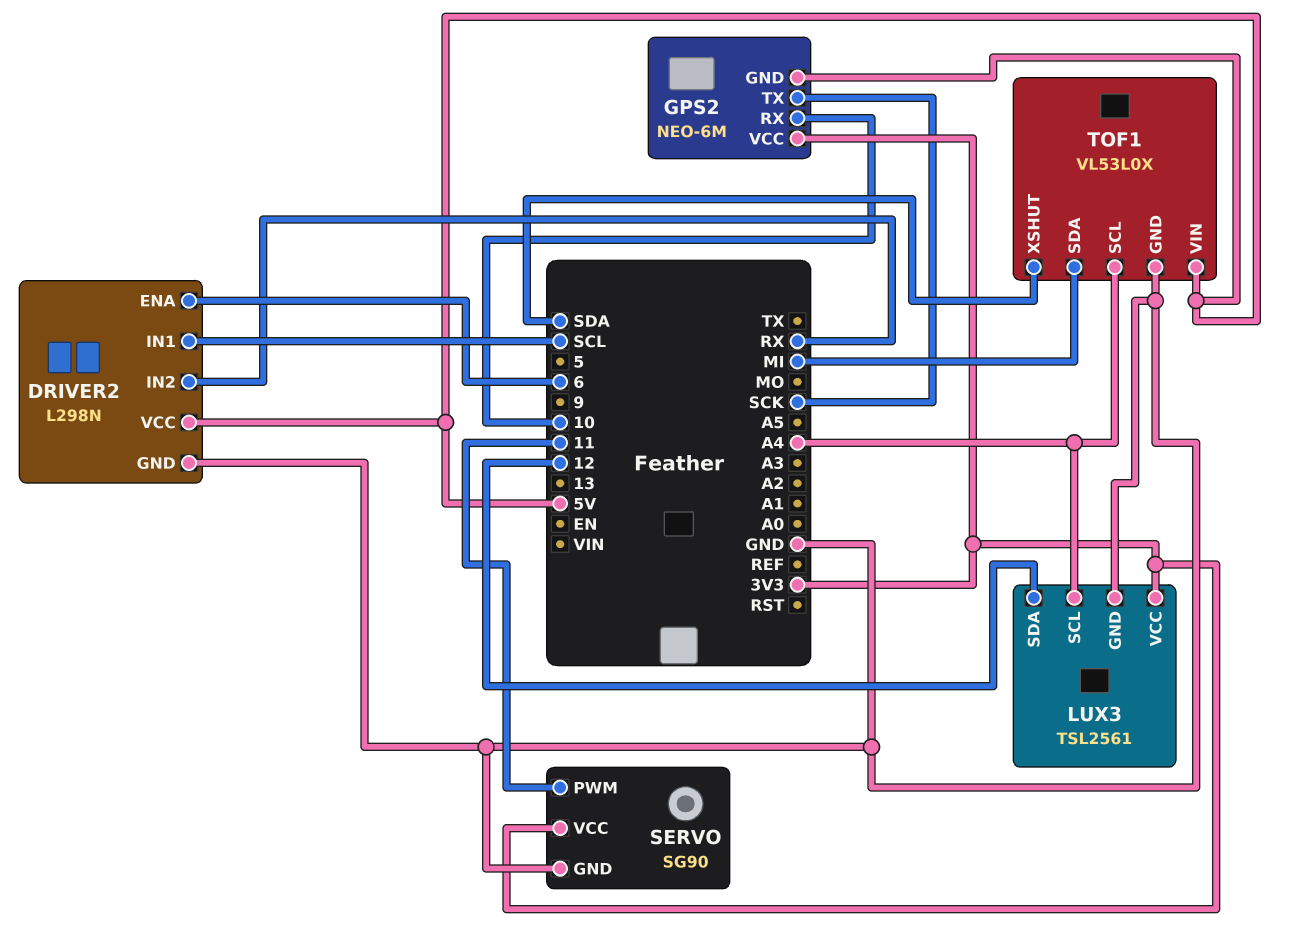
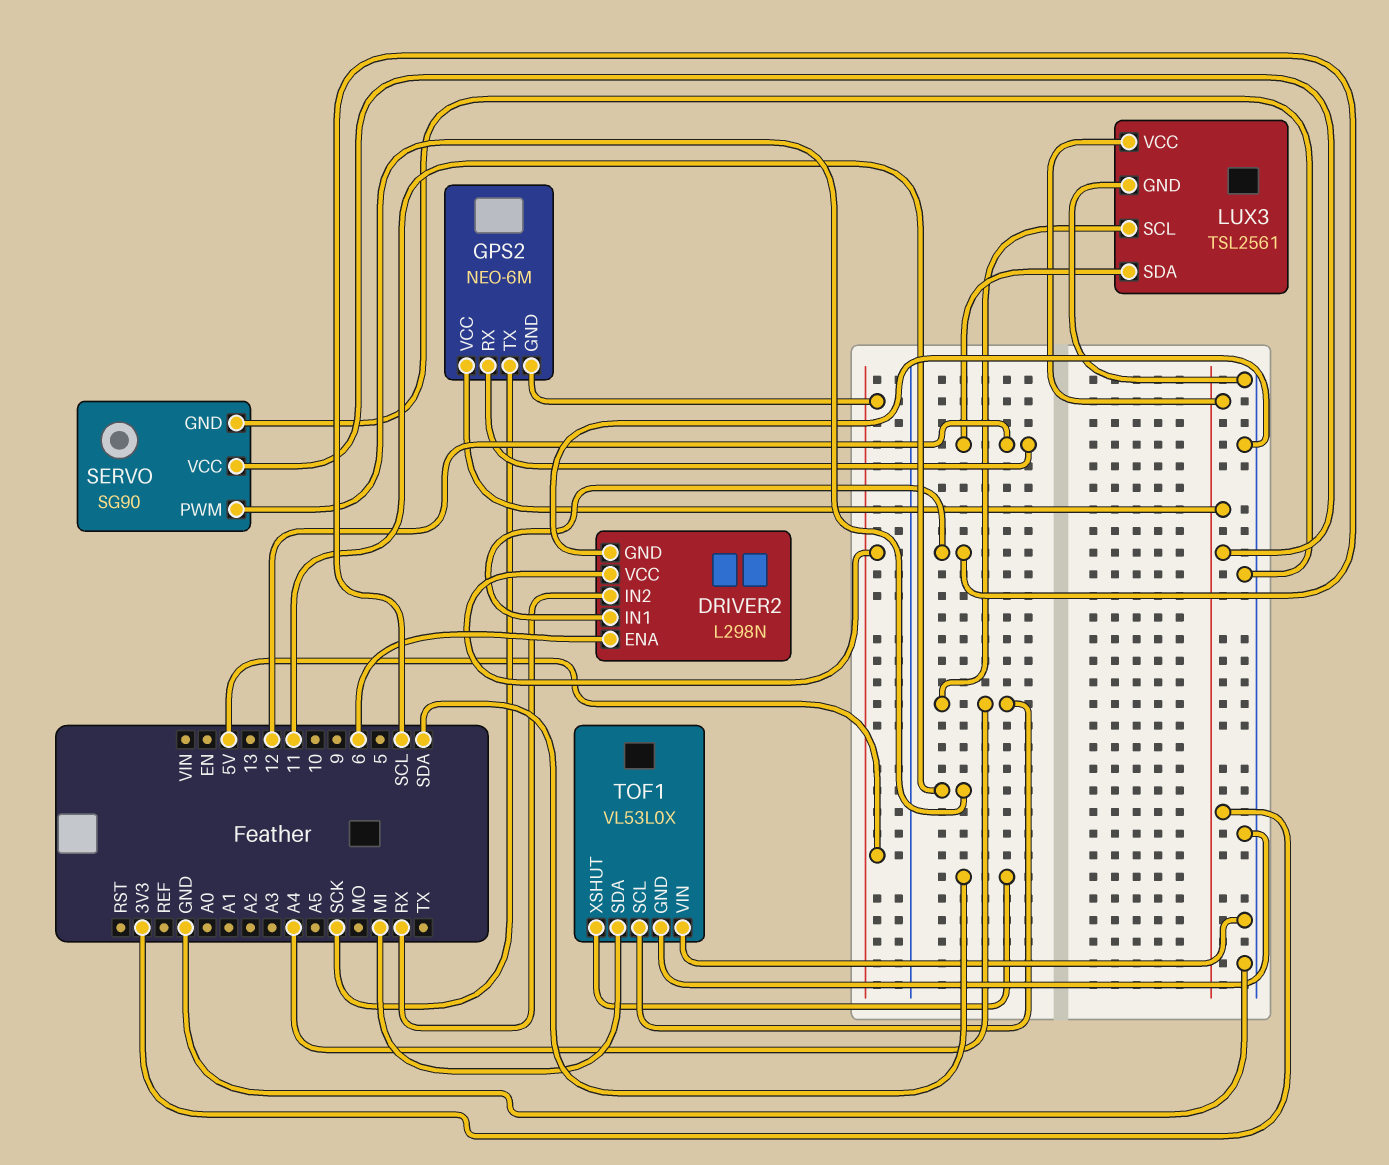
GPS2 pin RX: 10 -> 12
TOF1 pin VIN: 5V -> GND

